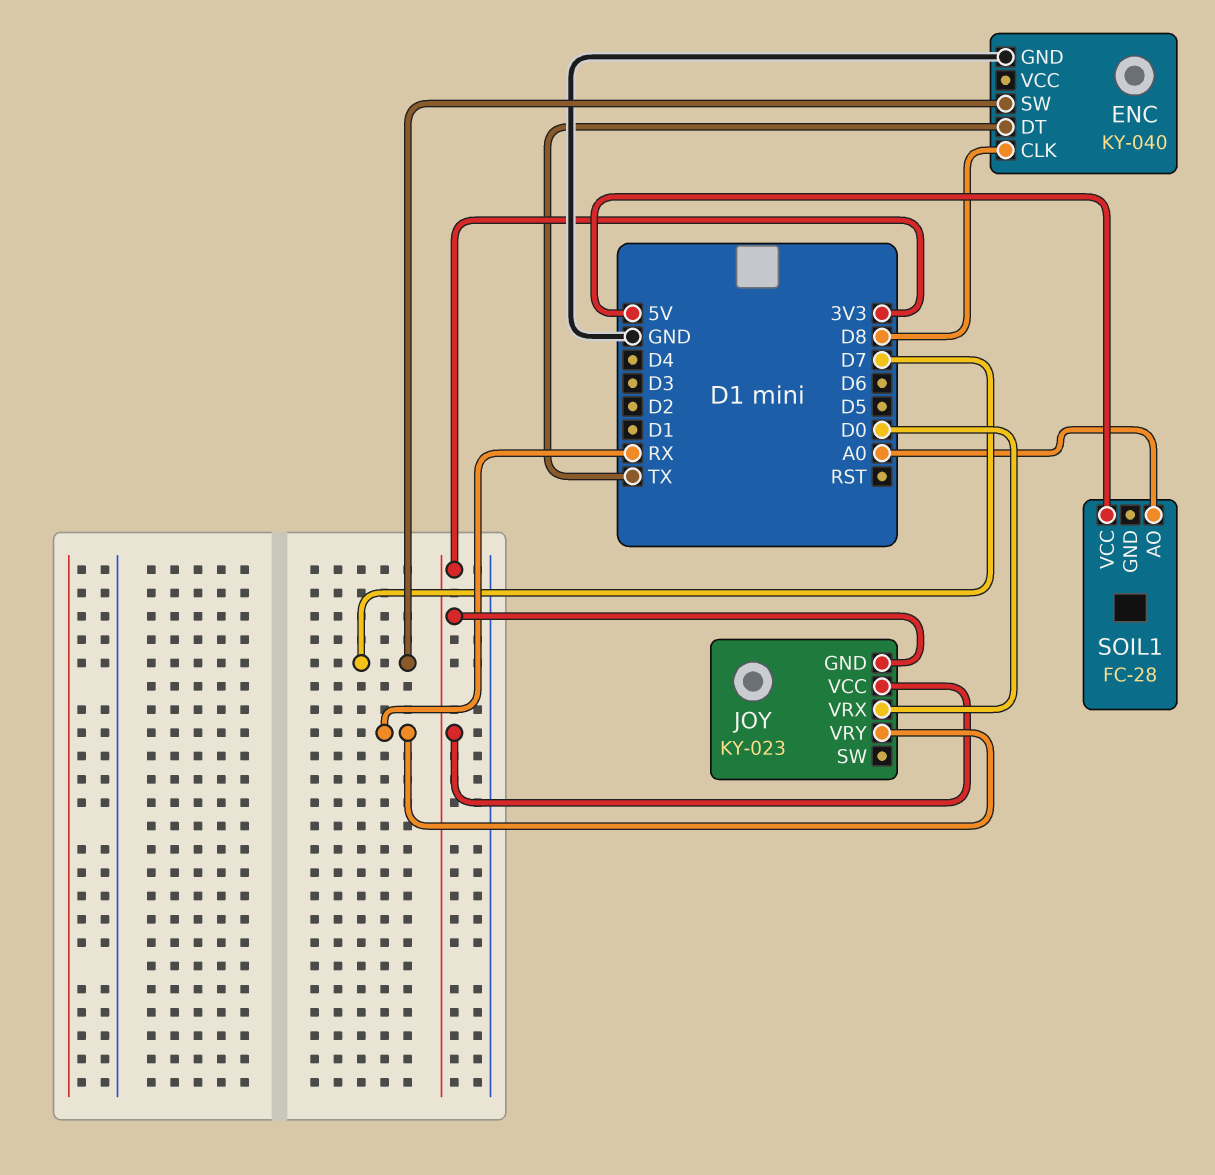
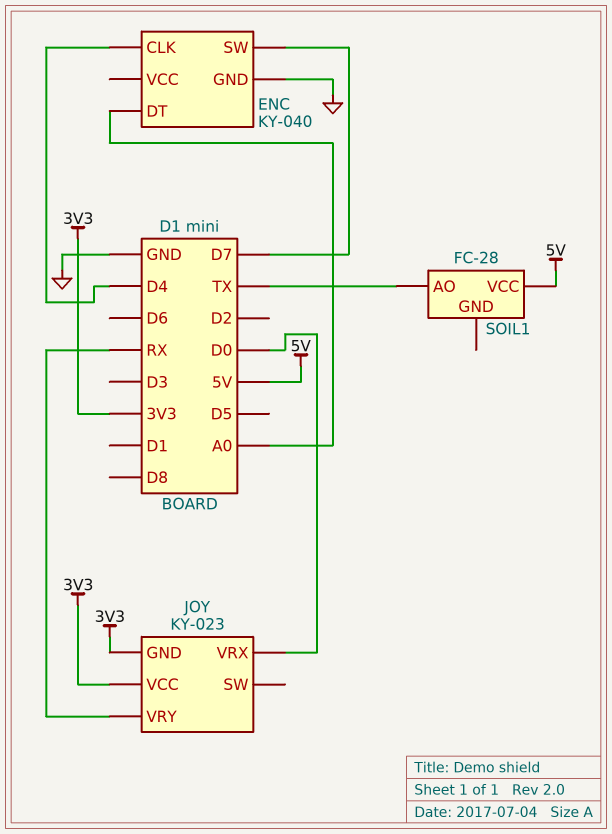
ENC pin CLK: D8 -> D4
ENC pin DT: TX -> A0
SOIL1 pin AO: A0 -> TX

